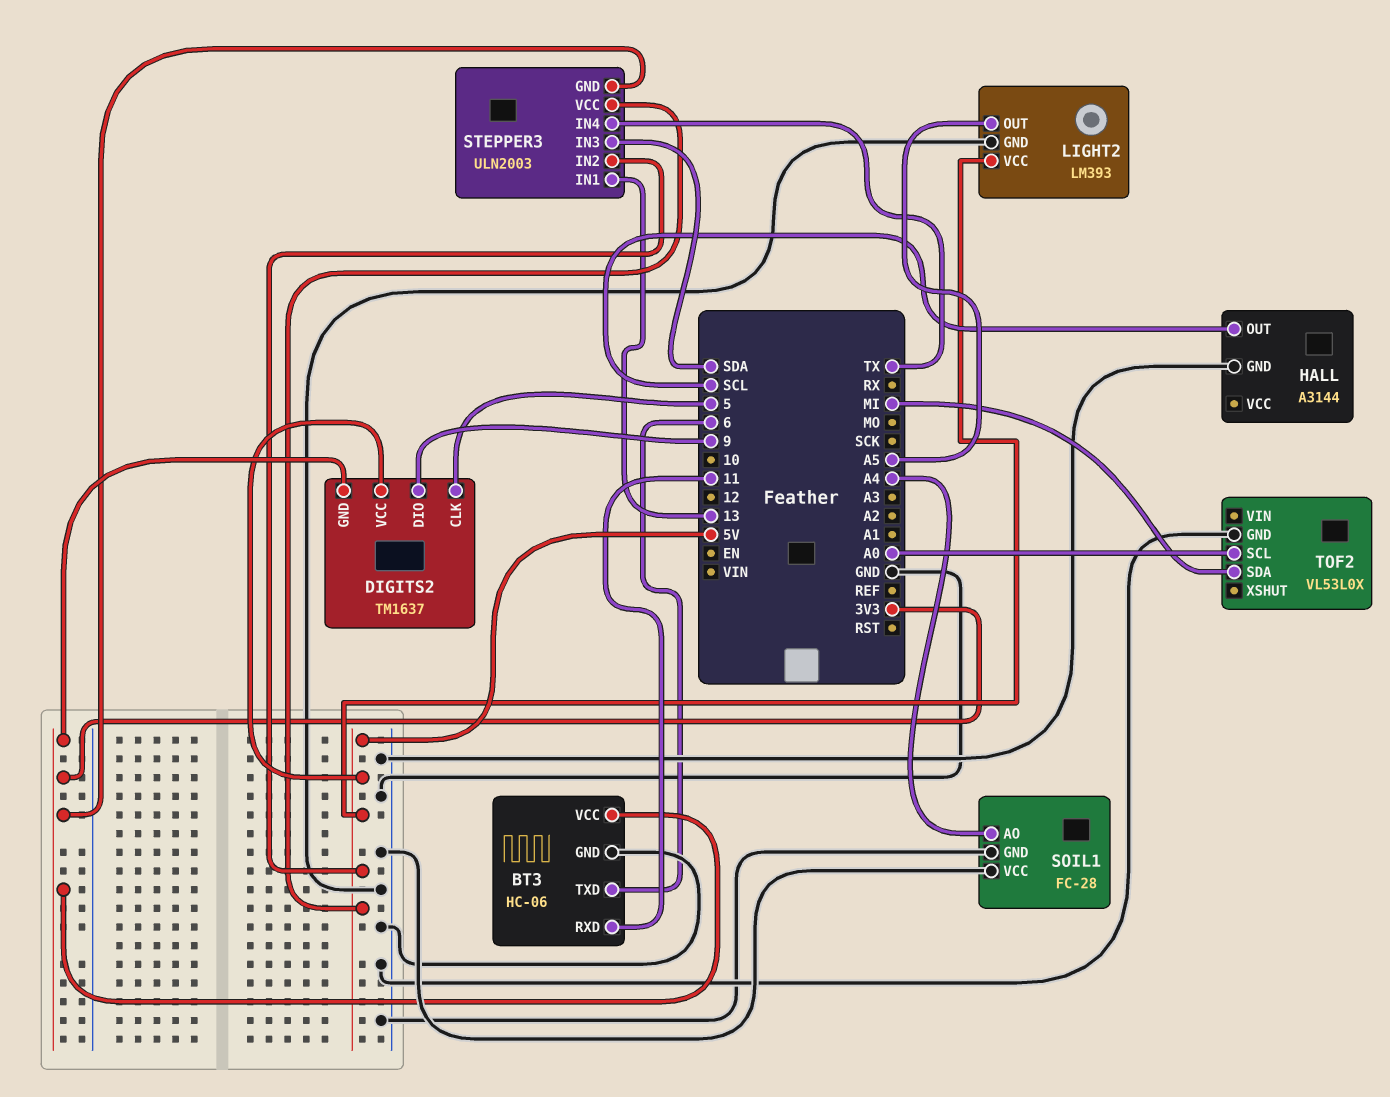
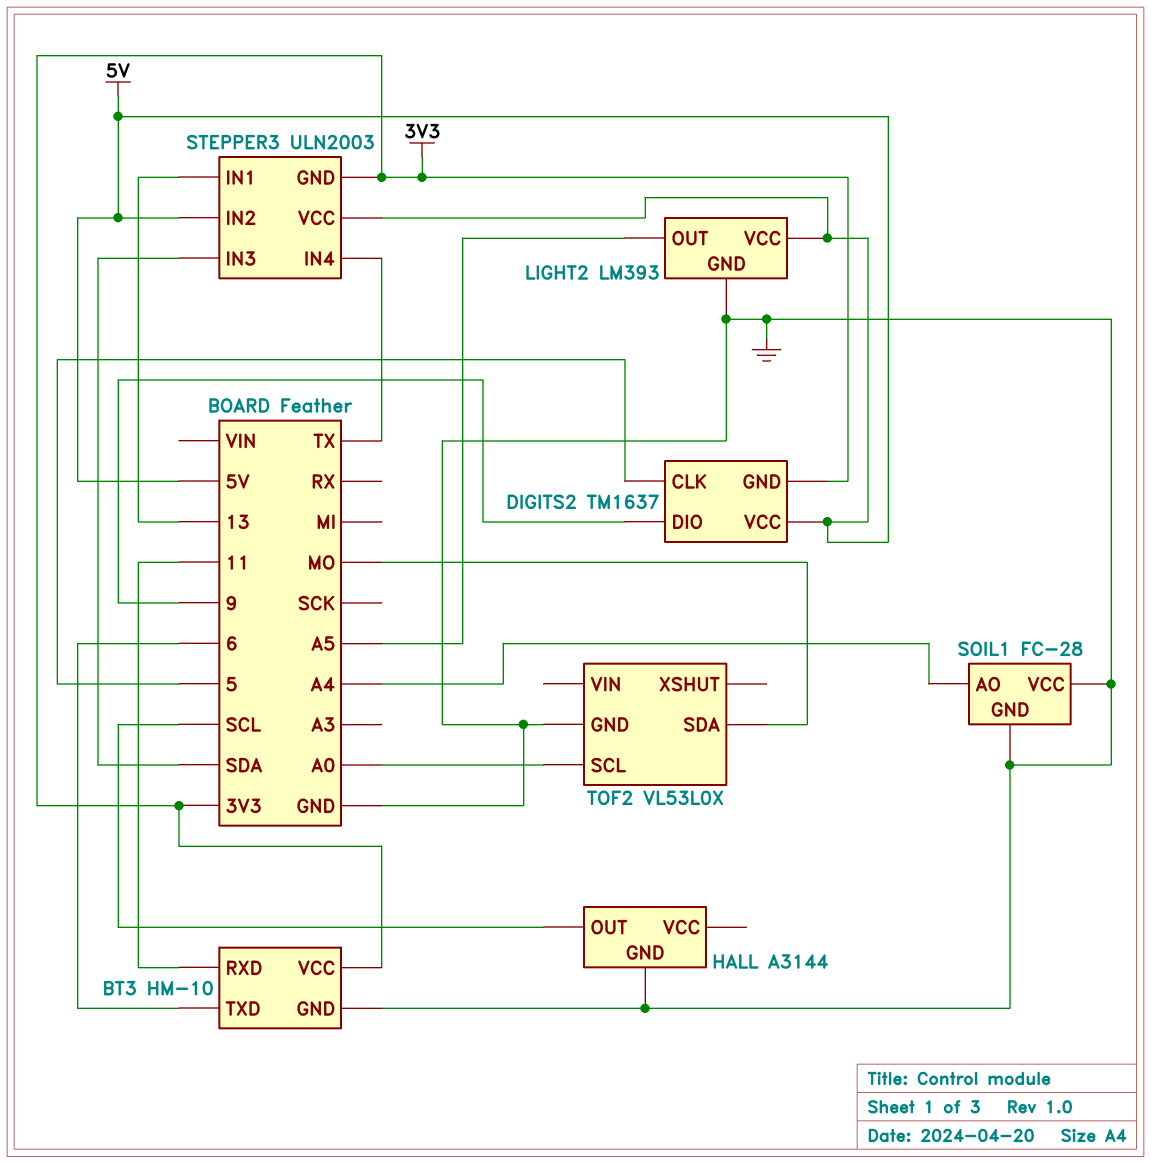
BT3: HC-06 -> HM-10
TOF2 pin SDA: MI -> MO

